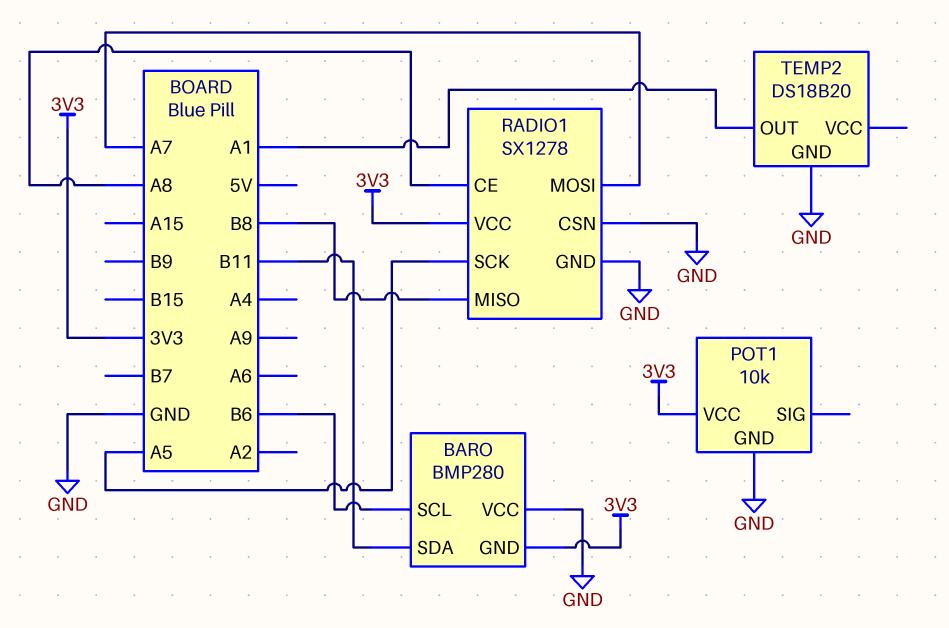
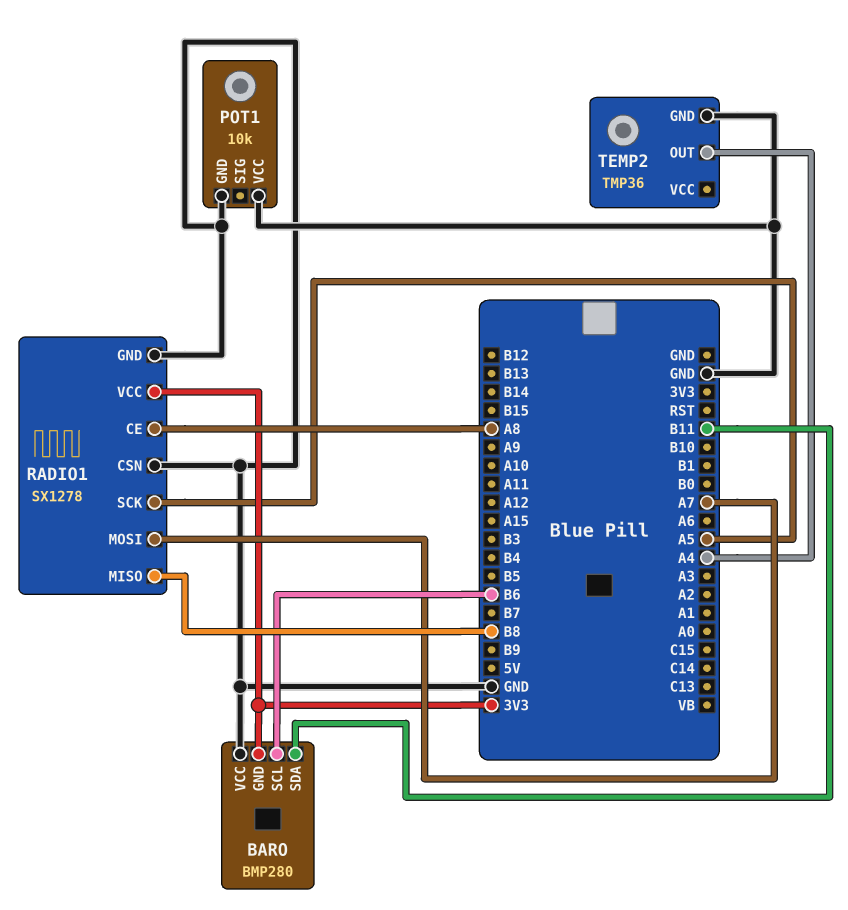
POT1 pin VCC: 3V3 -> GND
TEMP2: DS18B20 -> TMP36
TEMP2 pin OUT: A1 -> A4

